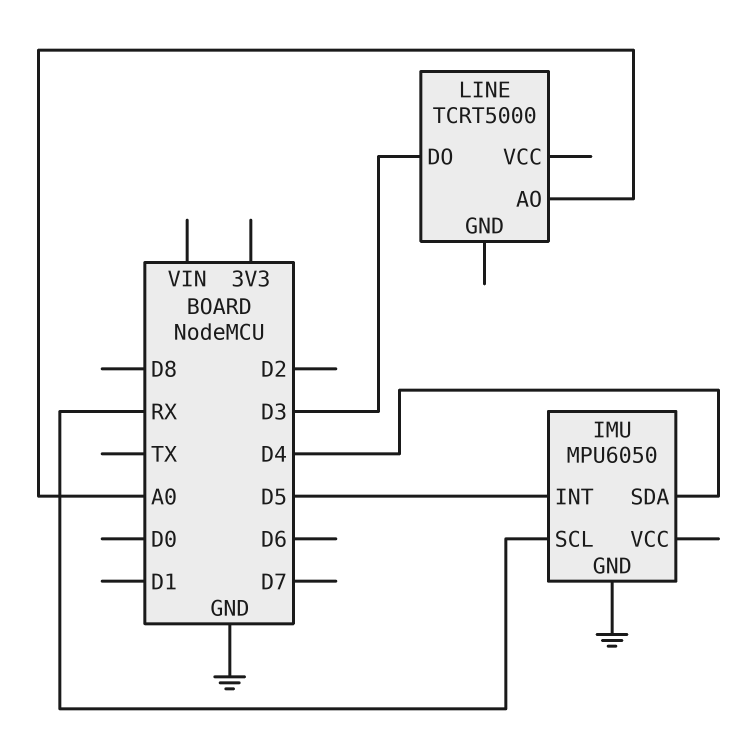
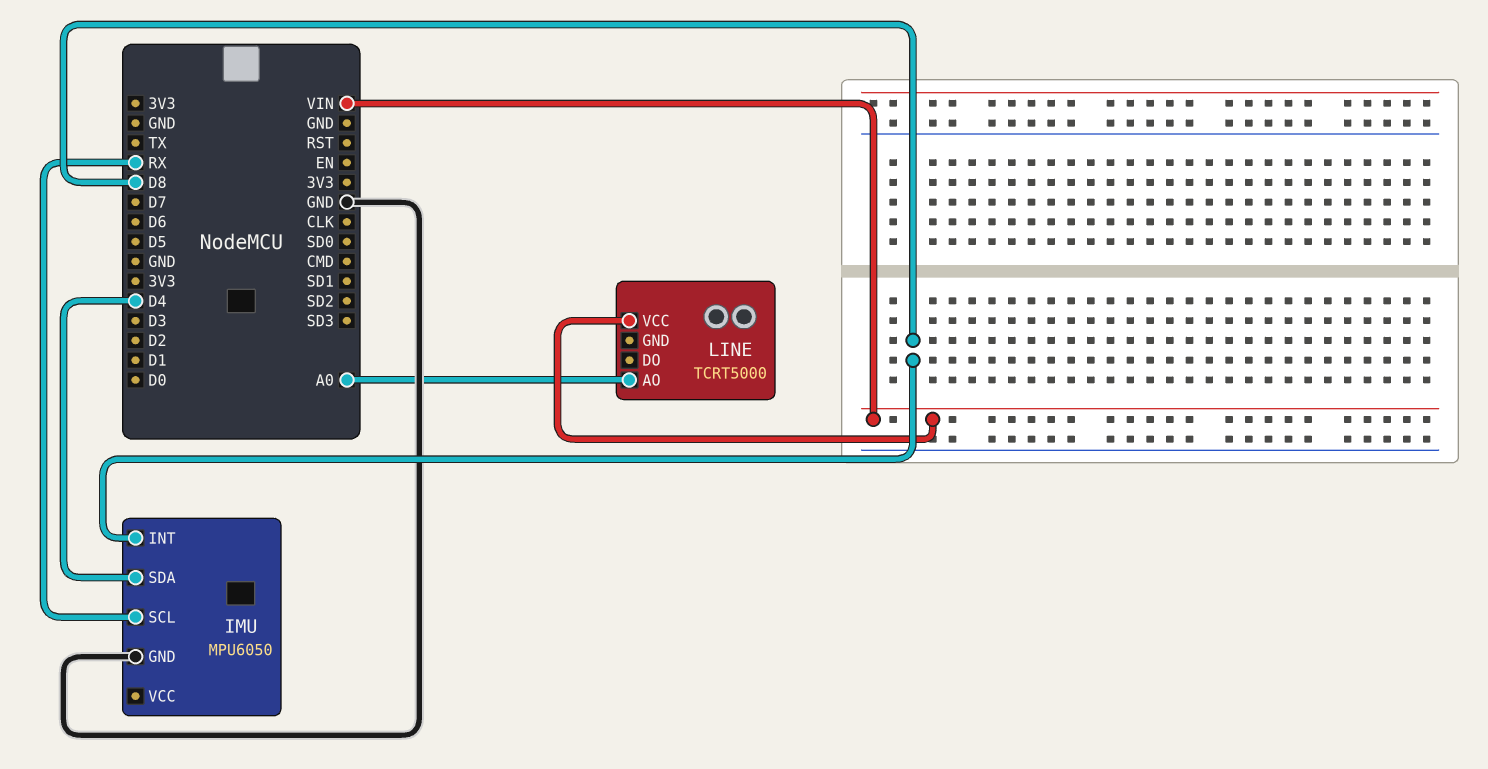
IMU pin INT: D5 -> D8
LINE pin DO: D3 -> none
LINE pin VCC: none -> VIN

